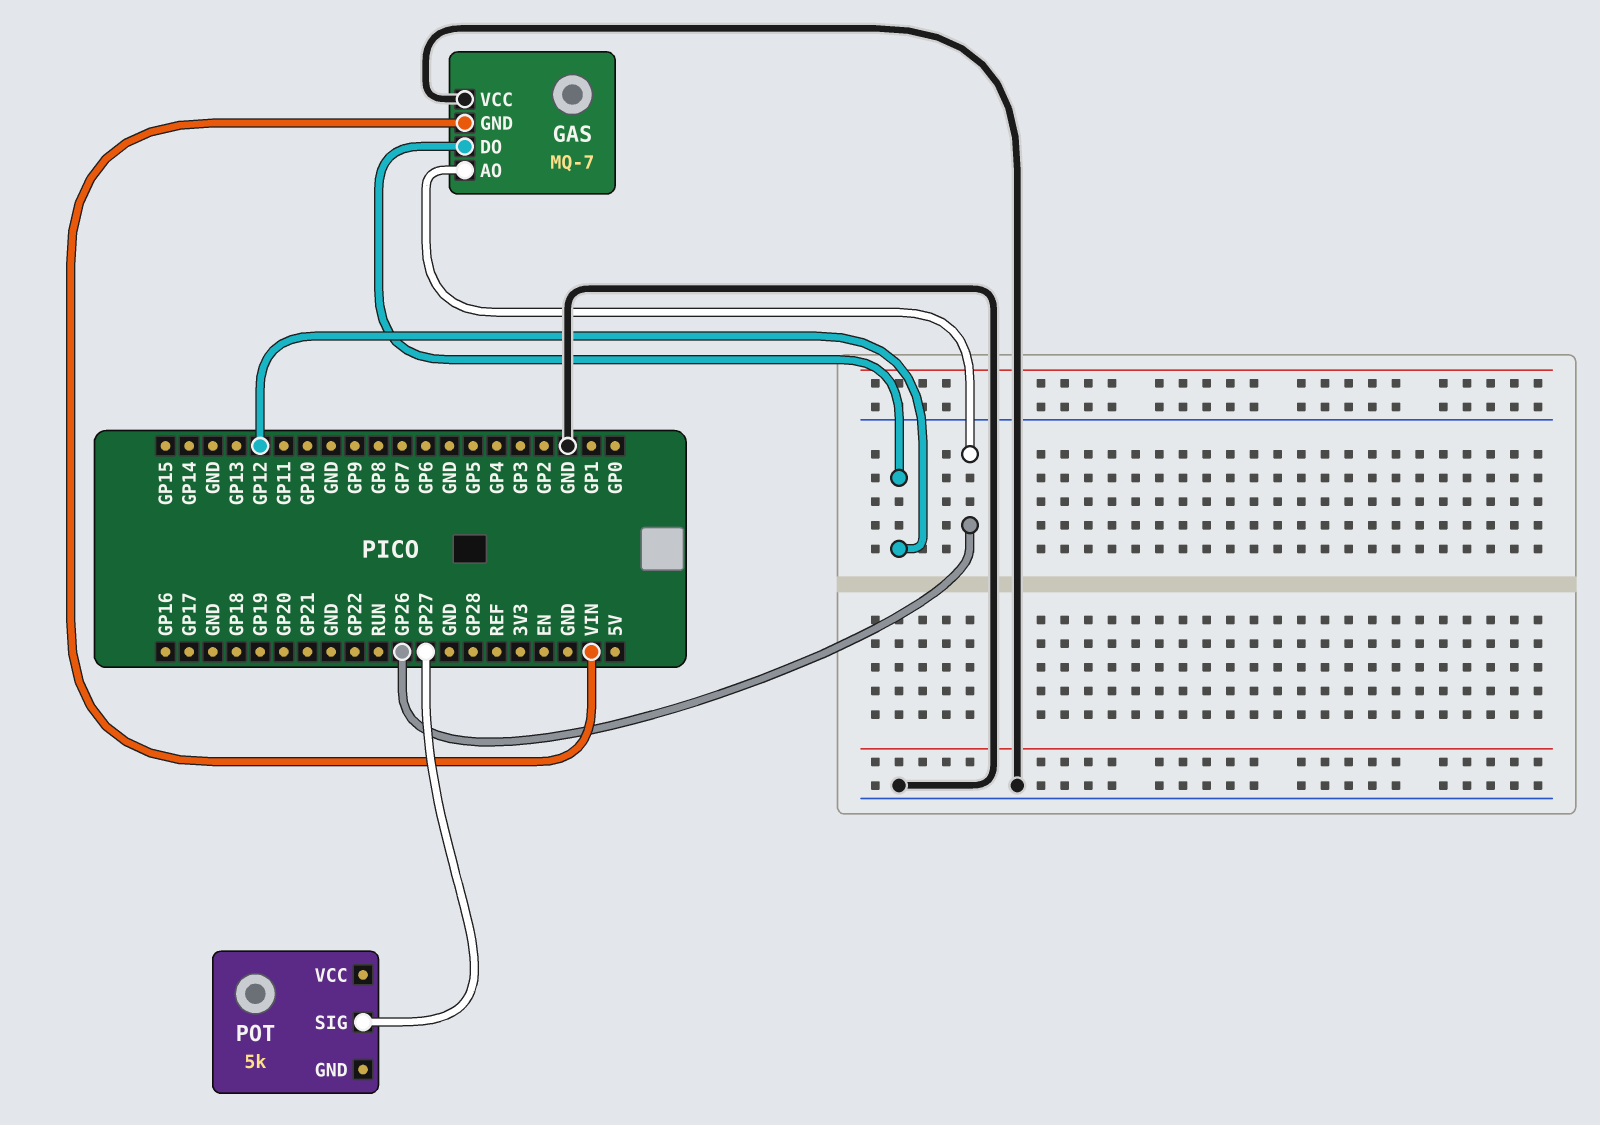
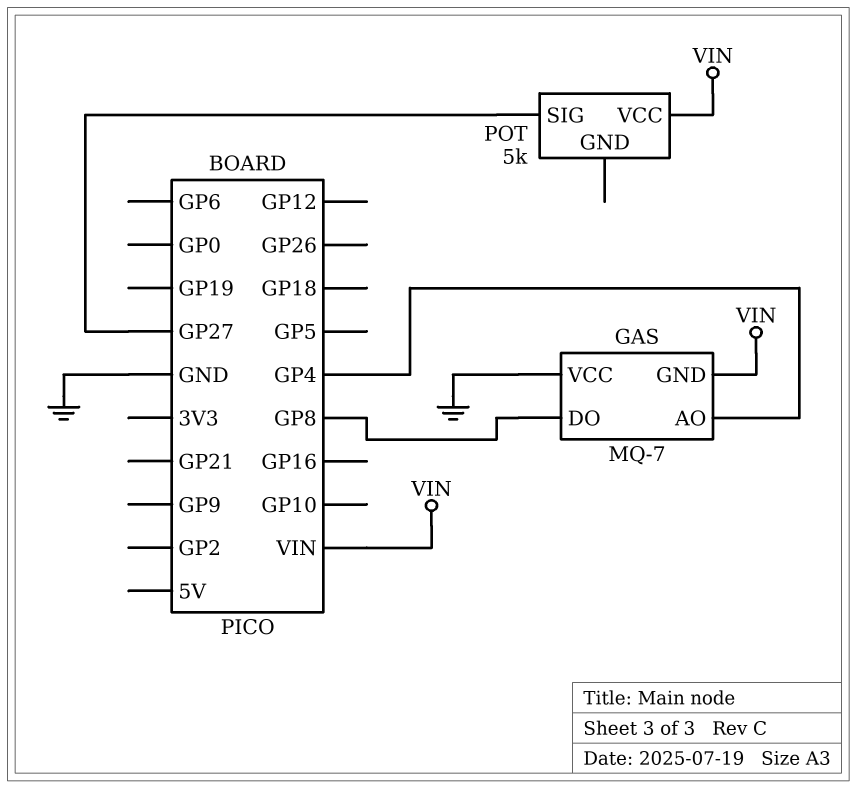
GAS pin AO: GP26 -> GP4
GAS pin DO: GP12 -> GP8
POT pin VCC: none -> VIN

